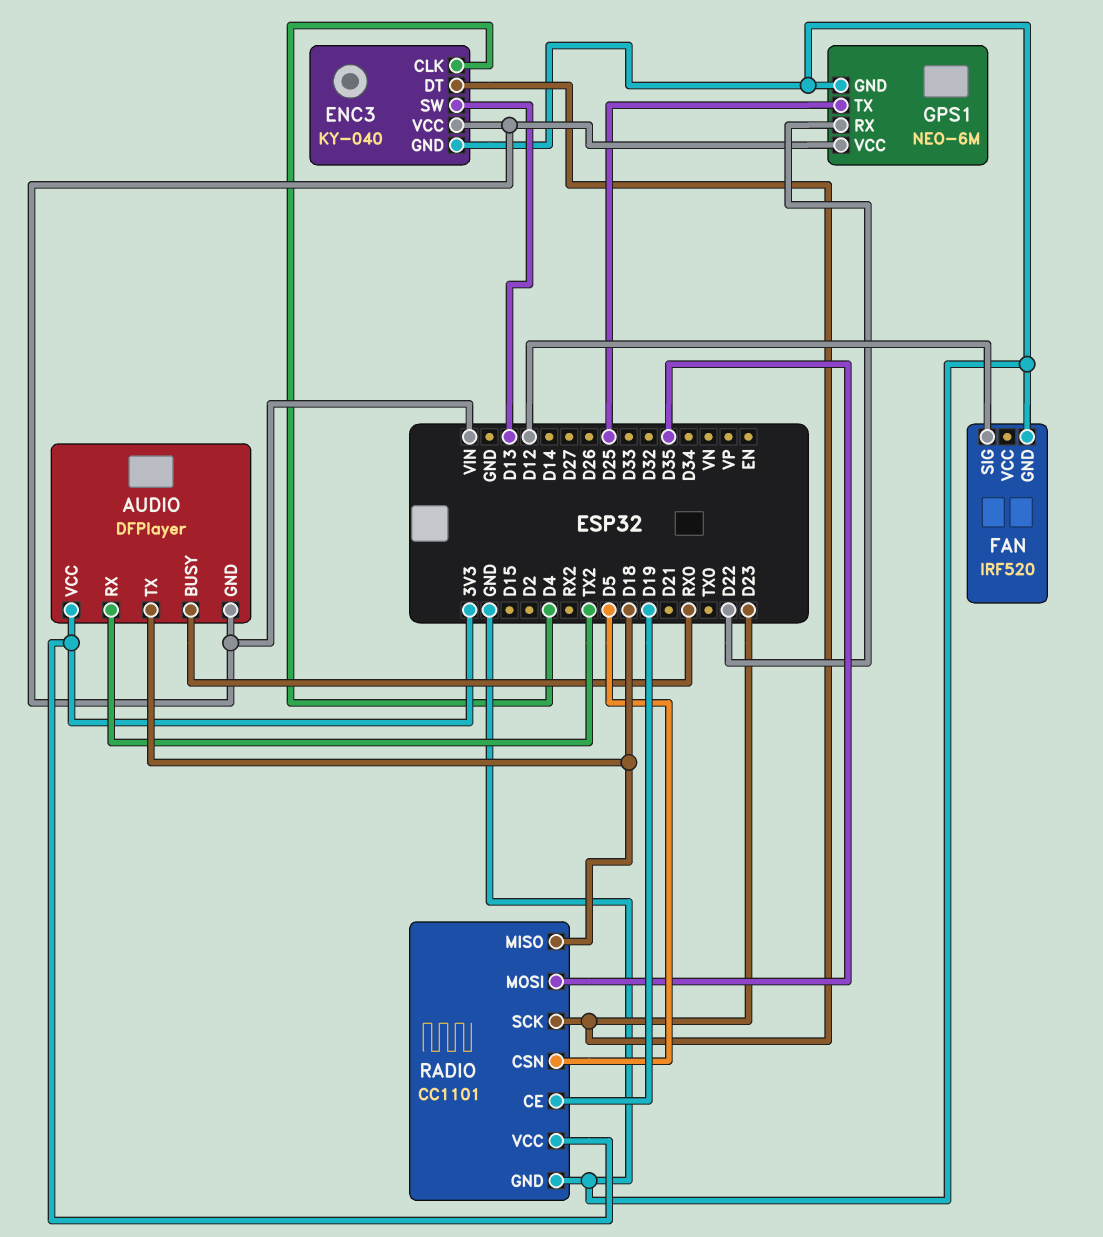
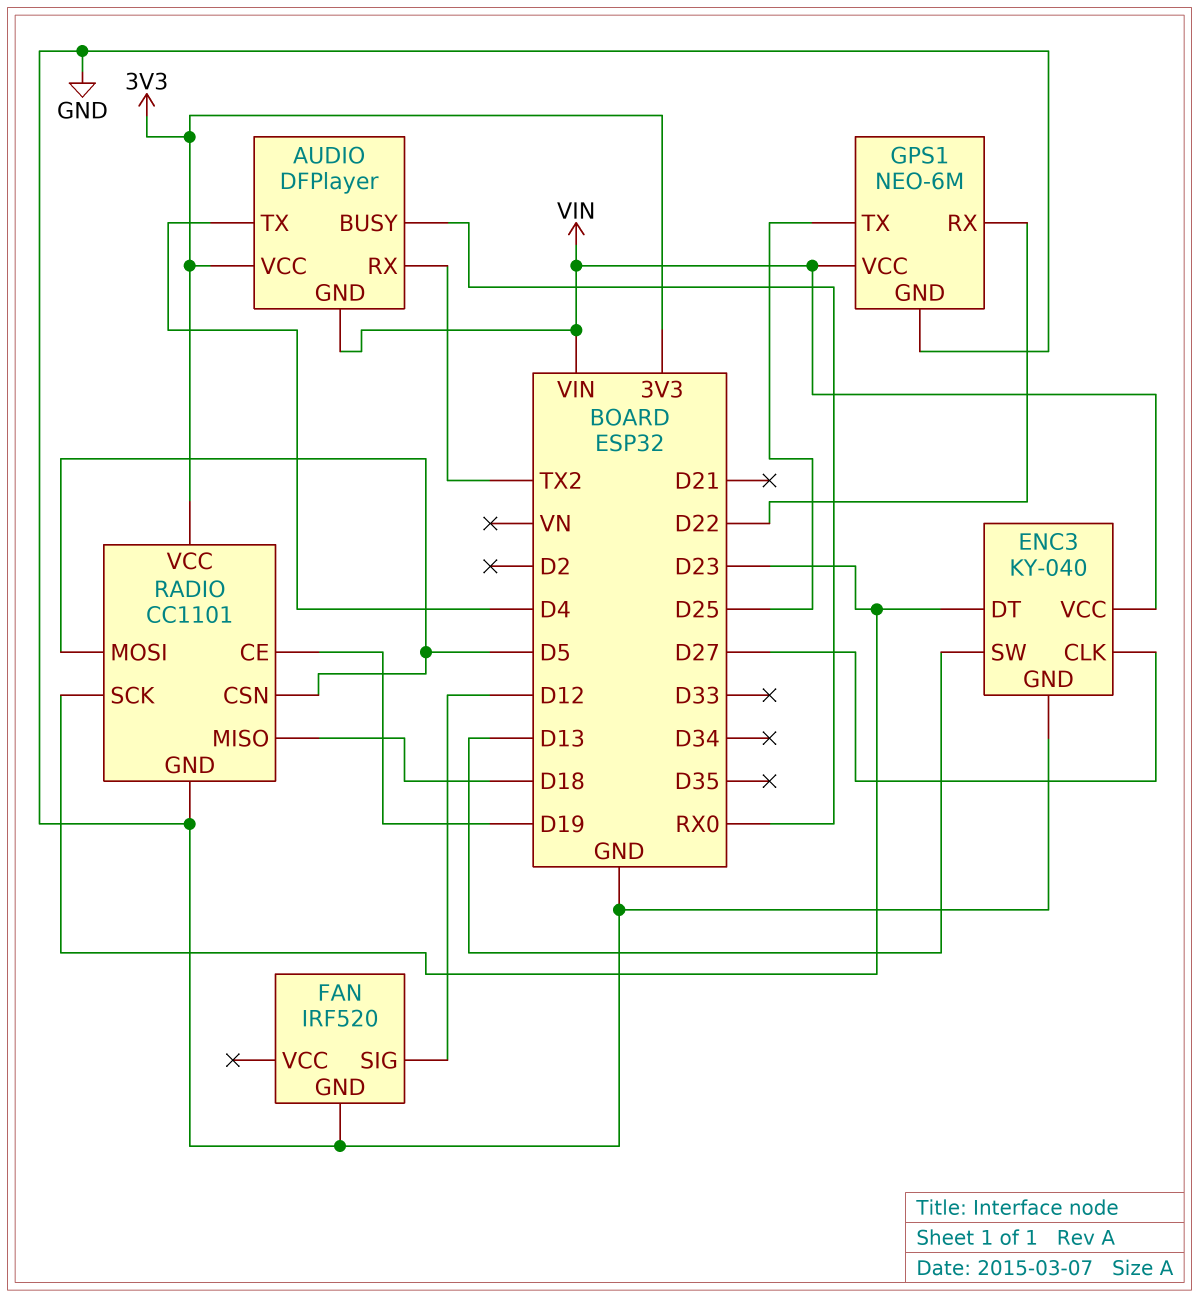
AUDIO pin TX: D18 -> D4
ENC3 pin CLK: D4 -> D27
RADIO pin MOSI: D35 -> D5

